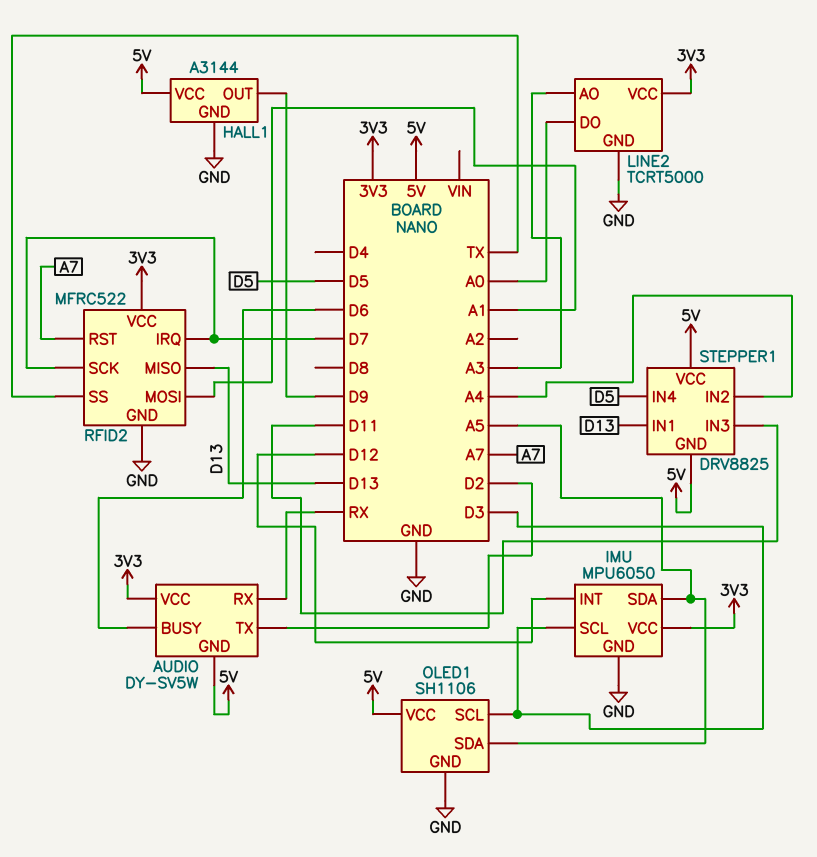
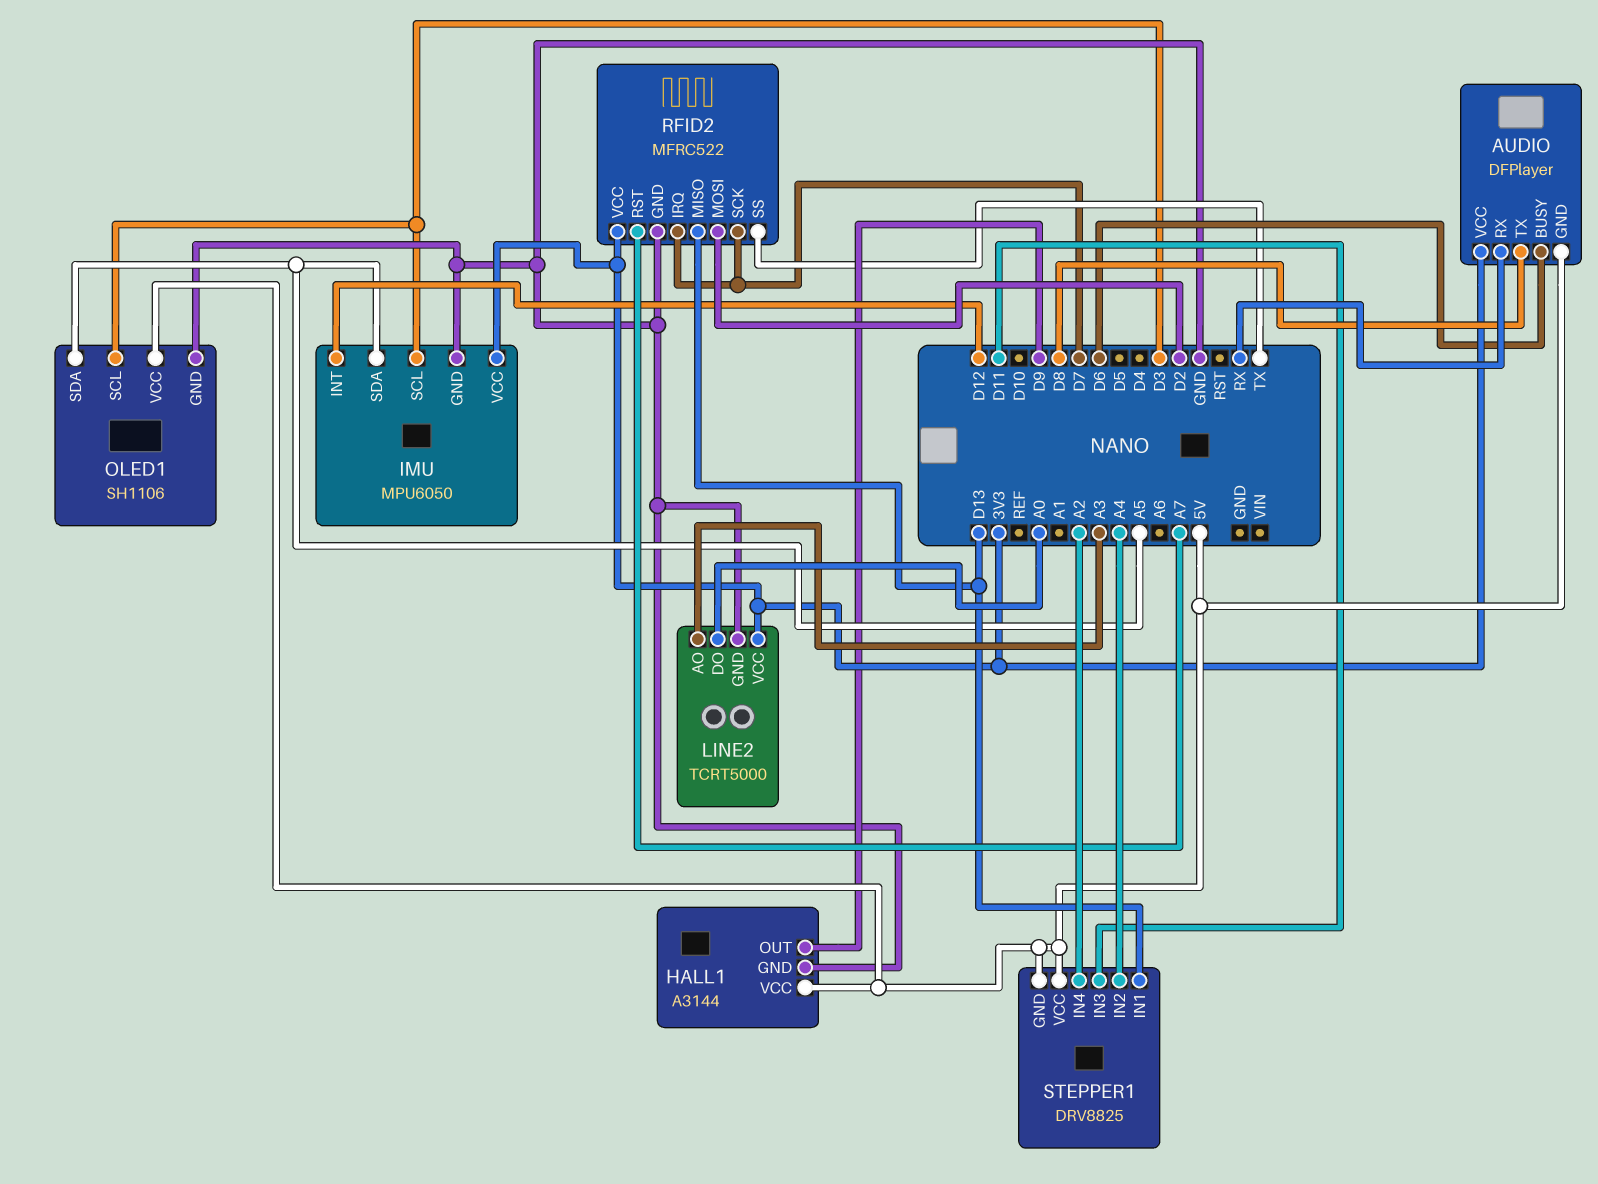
AUDIO: DY-SV5W -> DFPlayer
AUDIO pin TX: D2 -> D8
RFID2 pin MOSI: A1 -> D2
STEPPER1 pin IN4: D5 -> A2

